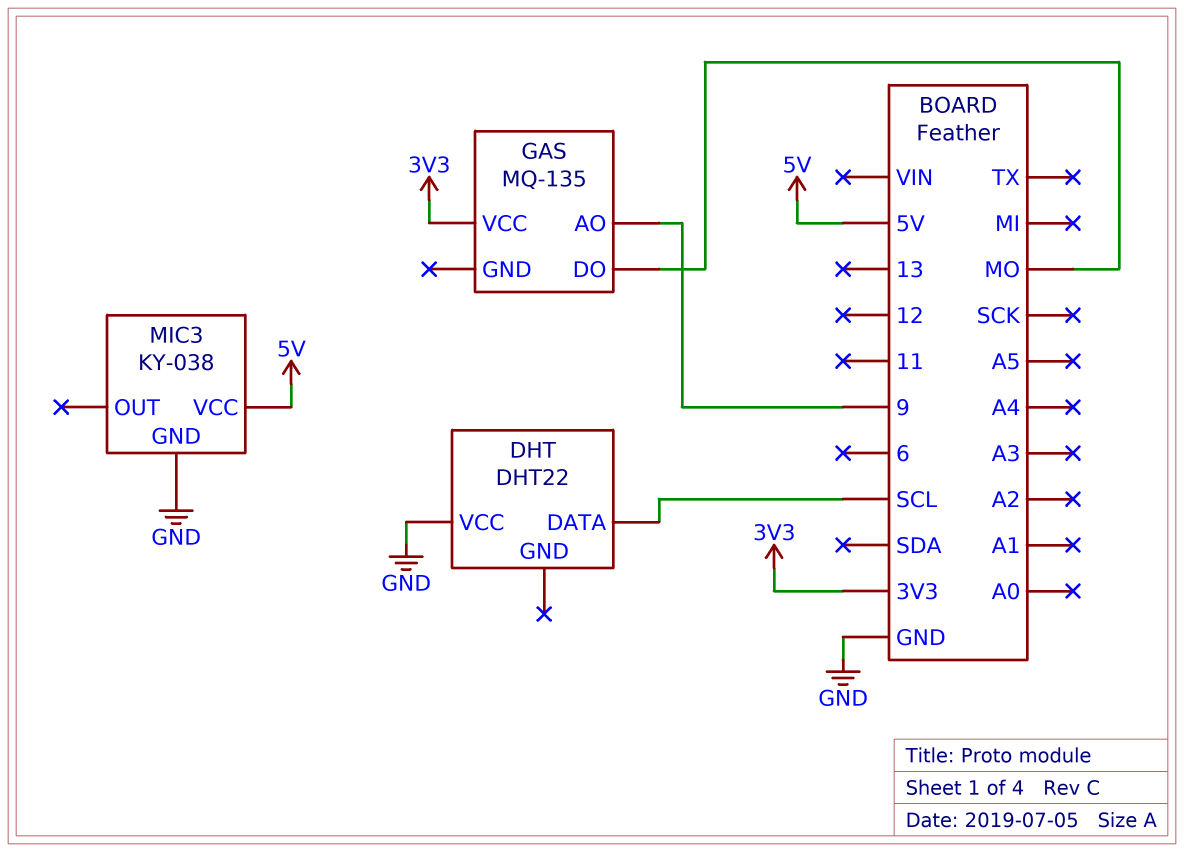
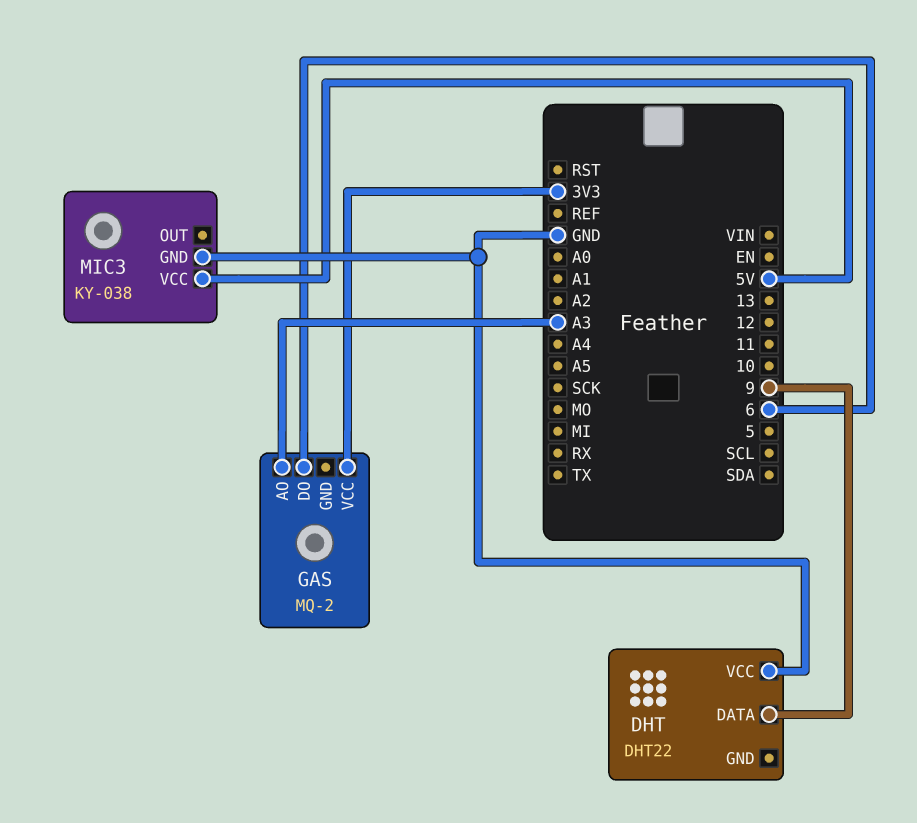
DHT pin DATA: SCL -> 9
GAS: MQ-135 -> MQ-2
GAS pin AO: 9 -> A3
GAS pin DO: MO -> 6

